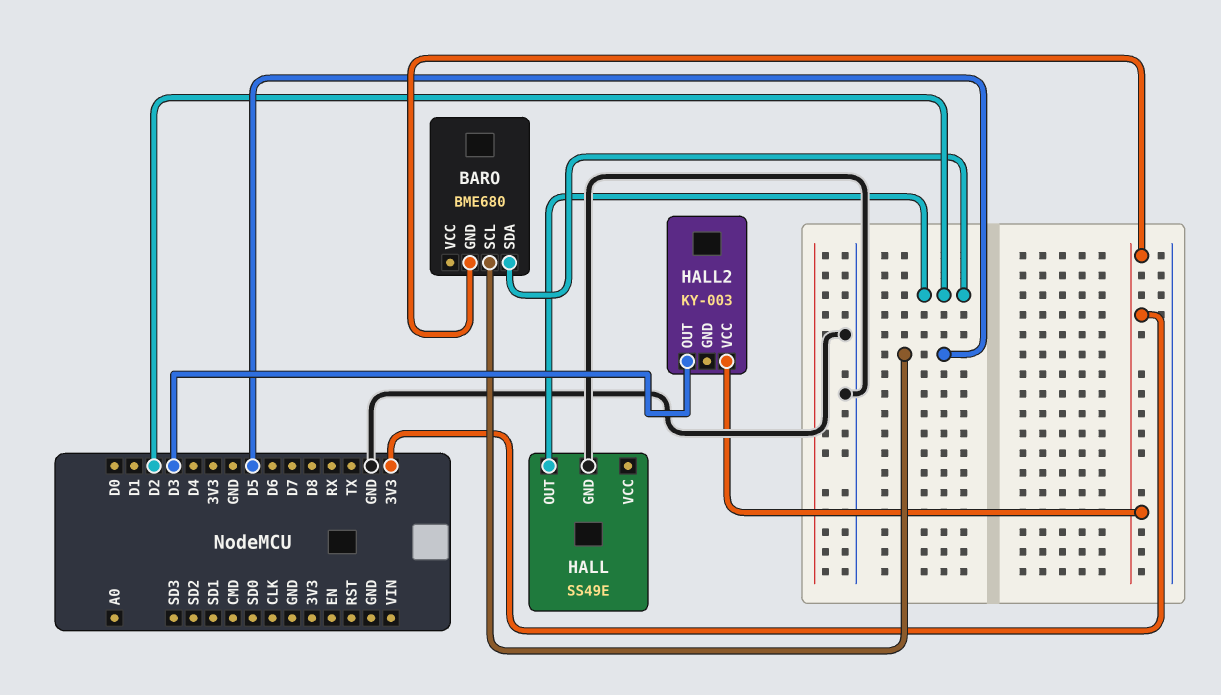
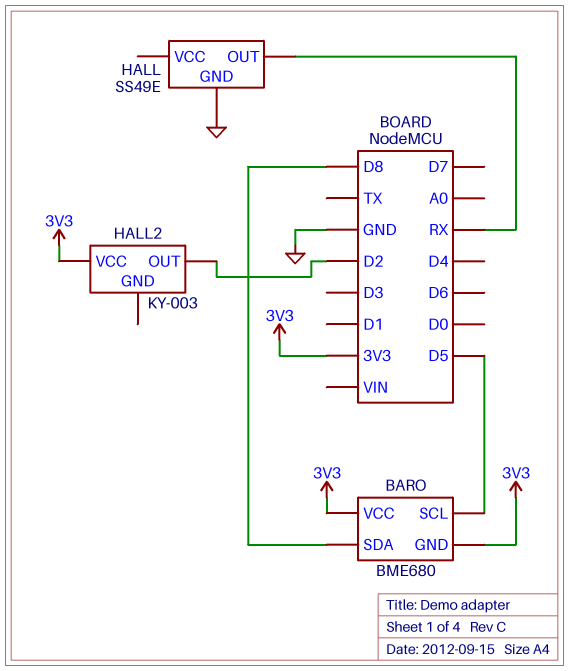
BARO pin SDA: D2 -> D8
BARO pin VCC: none -> 3V3
HALL pin OUT: D2 -> RX
HALL2 pin OUT: D3 -> D2

